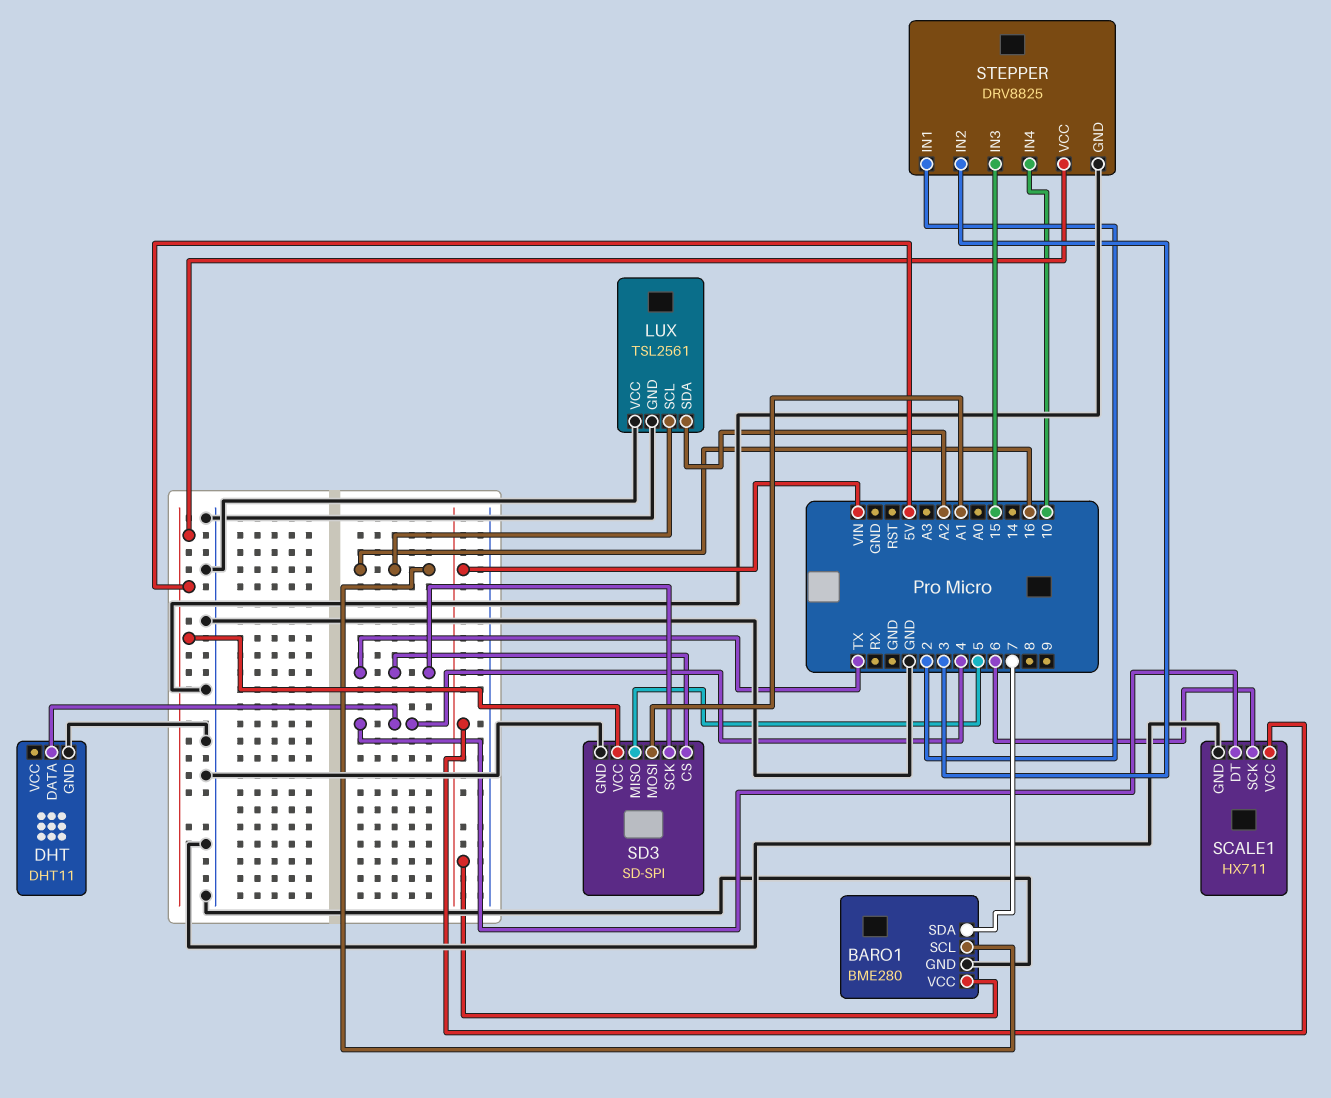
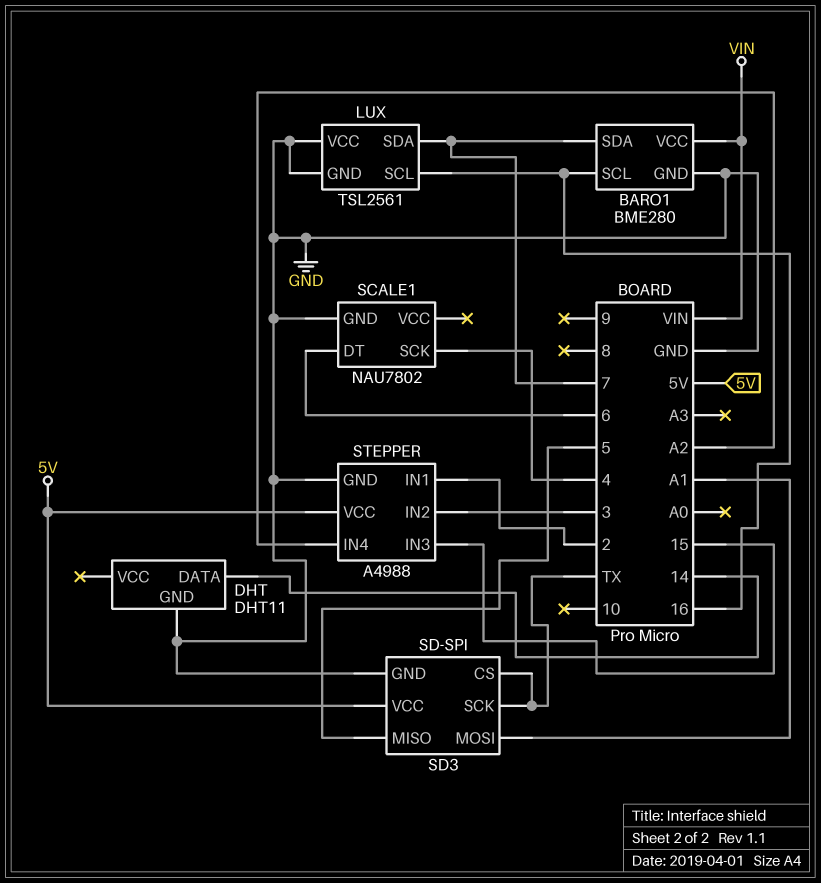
DHT pin DATA: 4 -> 14
LUX pin SDA: A2 -> 7
SCALE1: HX711 -> NAU7802
SCALE1 pin DT: 4 -> 6
SCALE1 pin SCK: 6 -> 4
SCALE1 pin VCC: VIN -> none
STEPPER: DRV8825 -> A4988
STEPPER pin IN4: 10 -> A2

